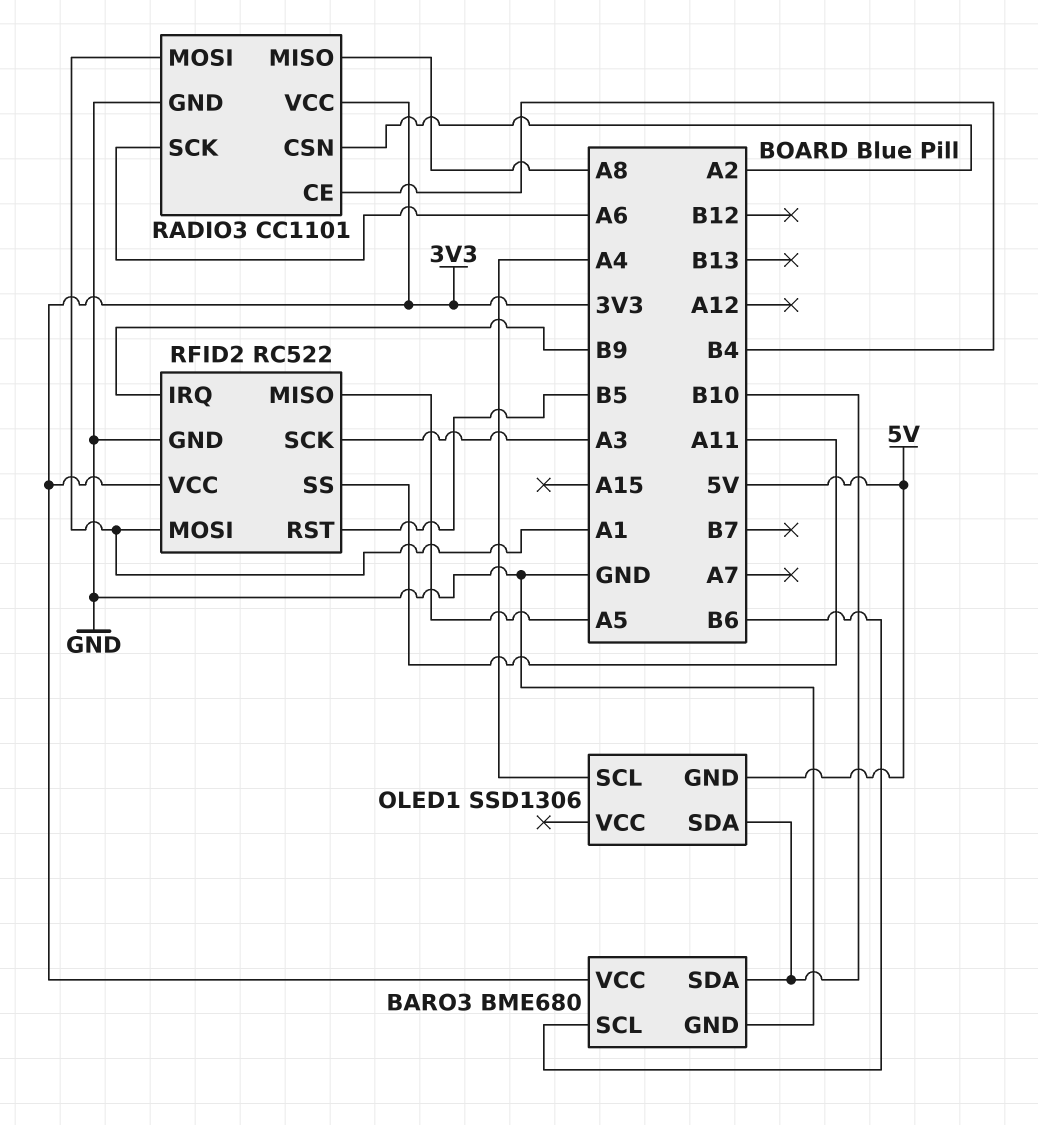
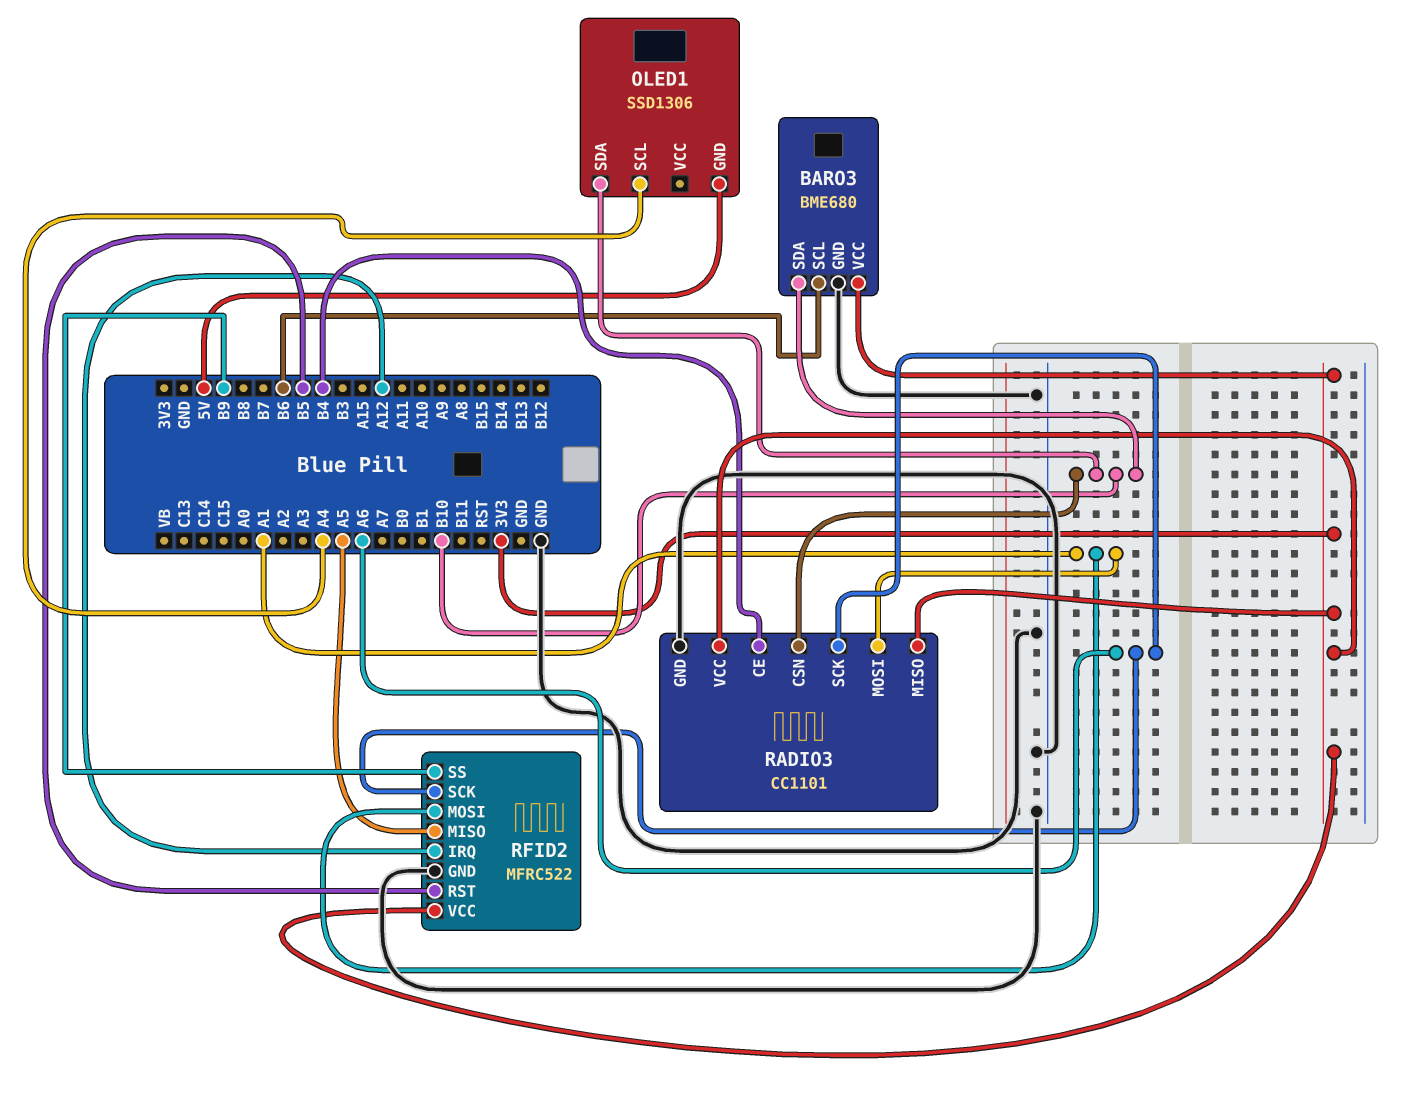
RADIO3 pin CSN: A2 -> B10
RADIO3 pin MISO: A8 -> 3V3
RFID2: RC522 -> MFRC522
RFID2 pin IRQ: B9 -> A12
RFID2 pin SCK: A3 -> A6
RFID2 pin SS: A11 -> B9

